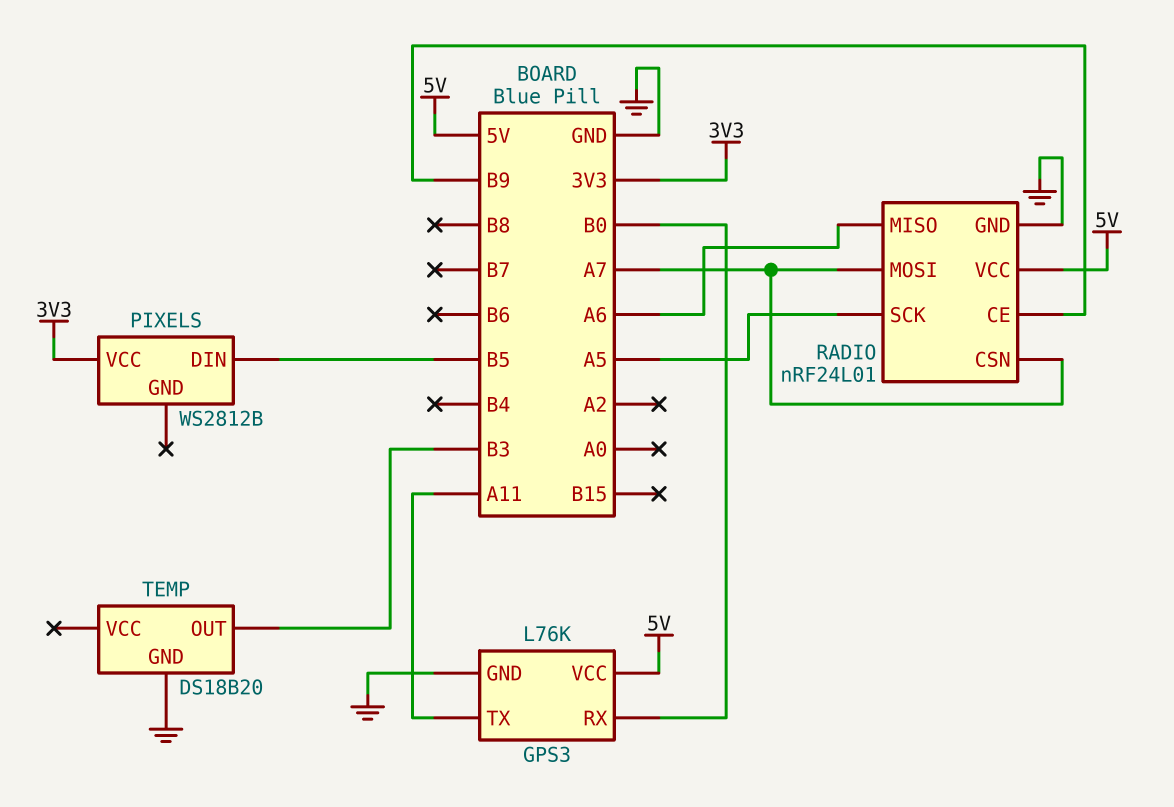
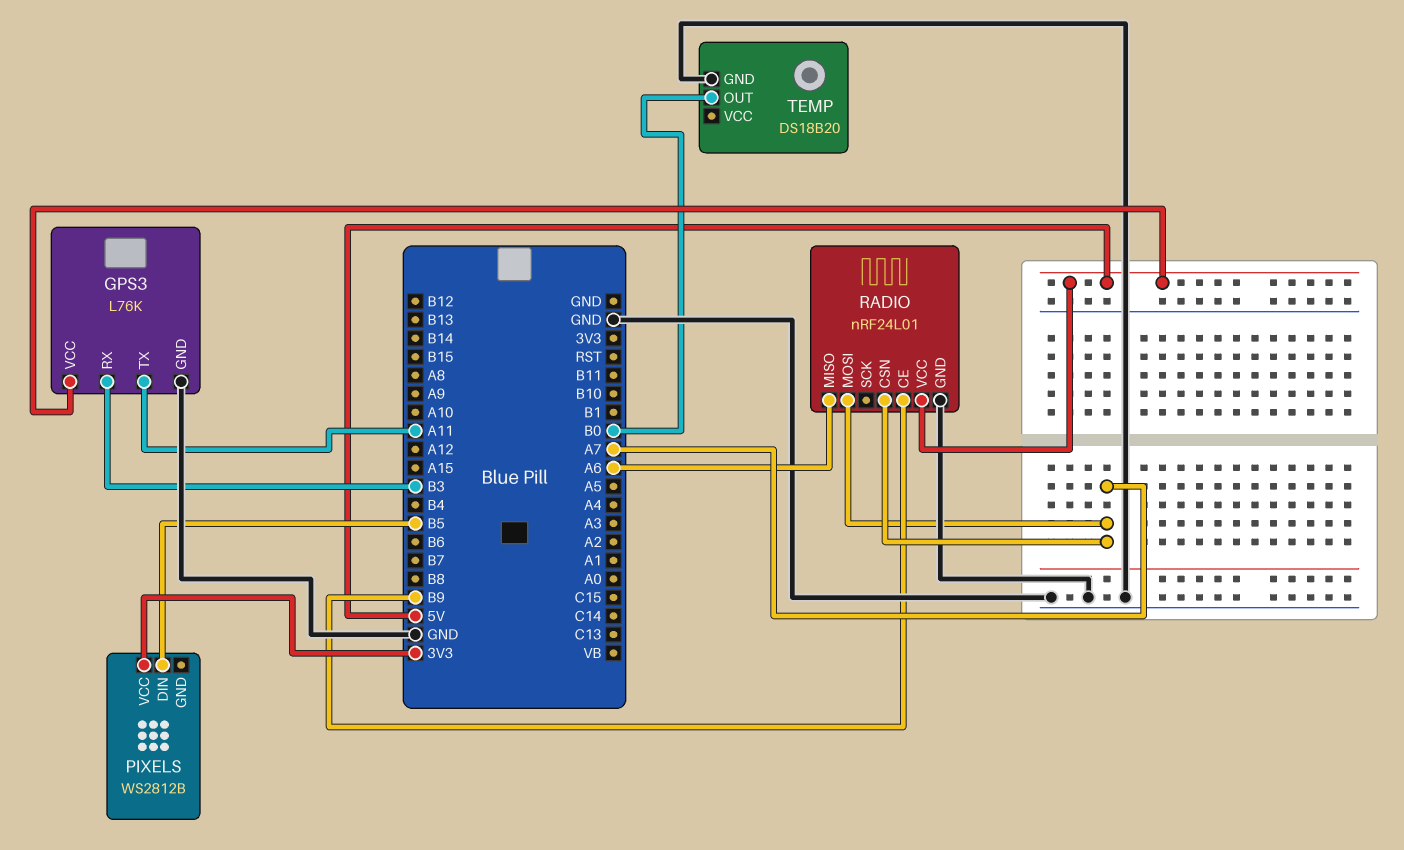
GPS3 pin RX: B0 -> B3
RADIO pin SCK: A5 -> none
TEMP pin OUT: B3 -> B0

